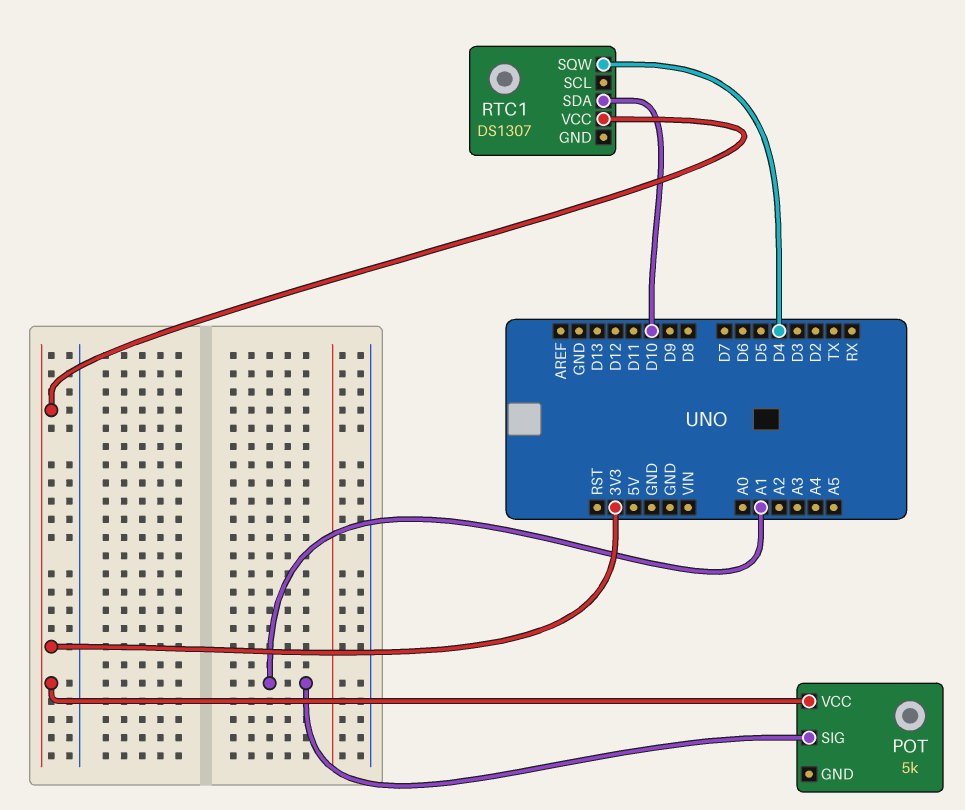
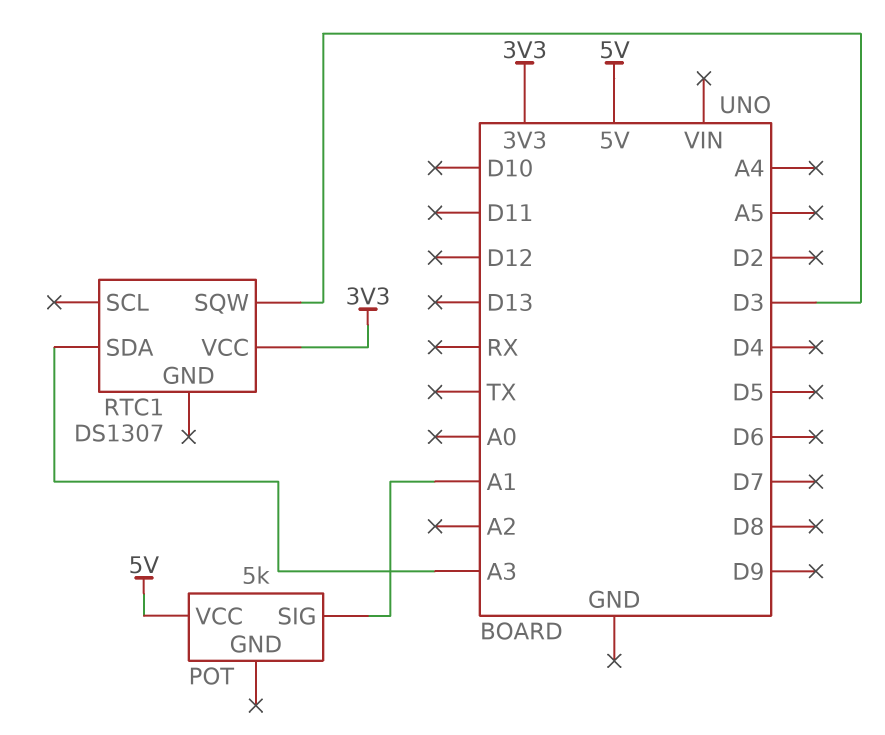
POT pin VCC: 3V3 -> 5V
RTC1 pin SDA: D10 -> A3
RTC1 pin SQW: D4 -> D3

